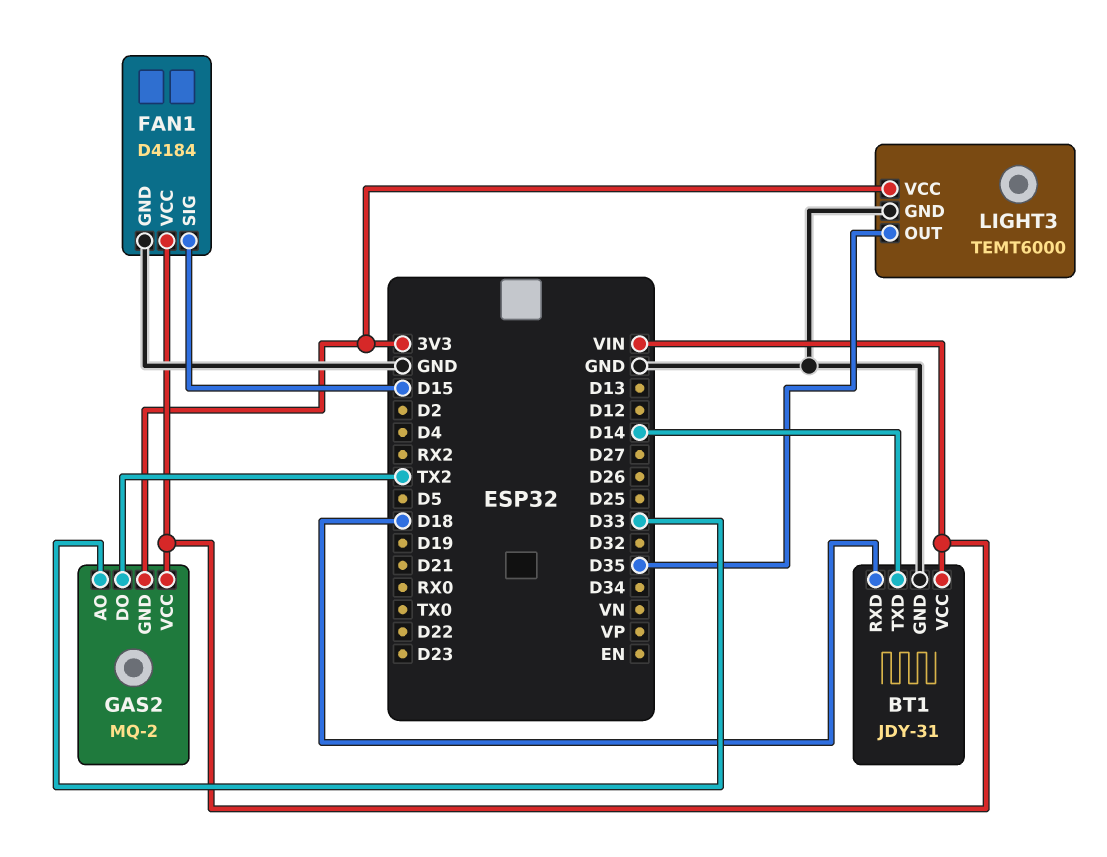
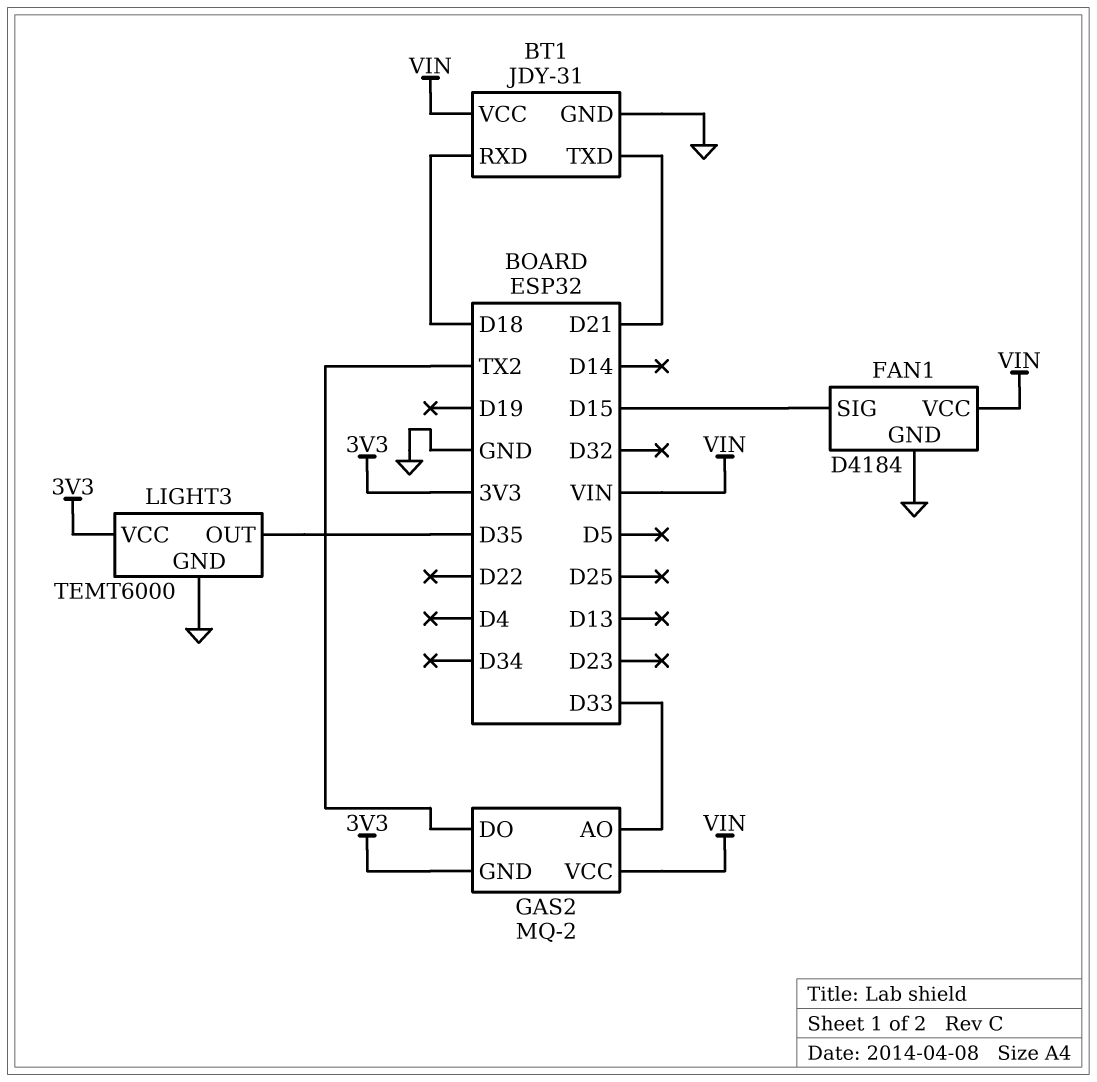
BT1 pin TXD: D14 -> D21

